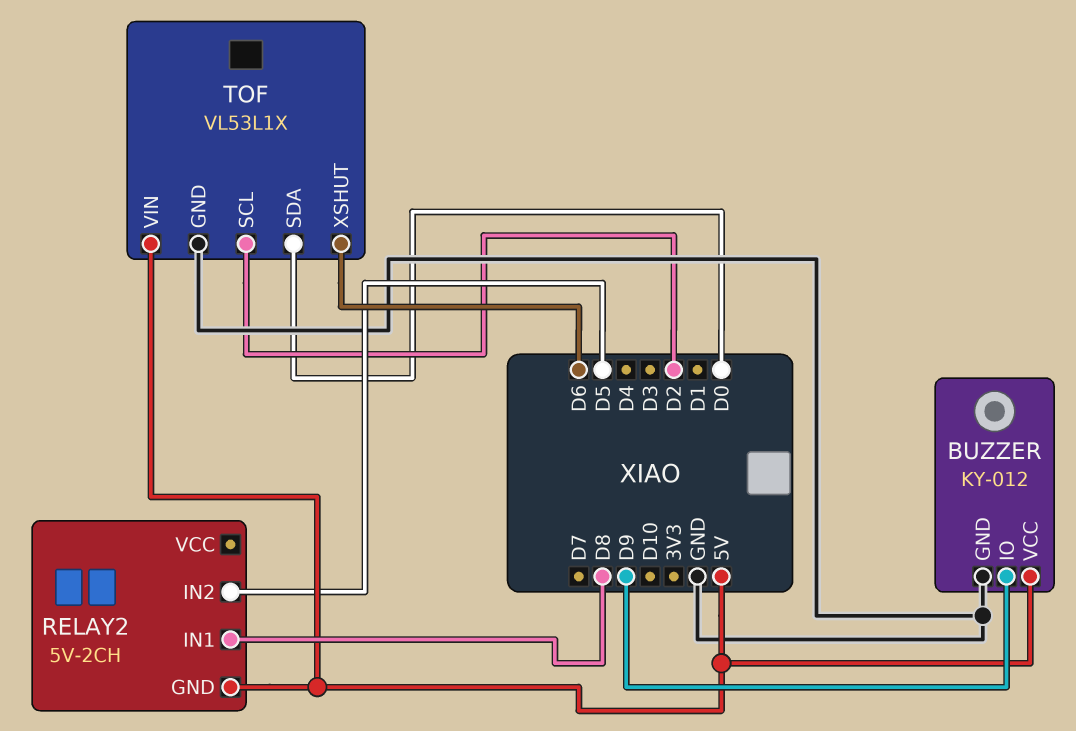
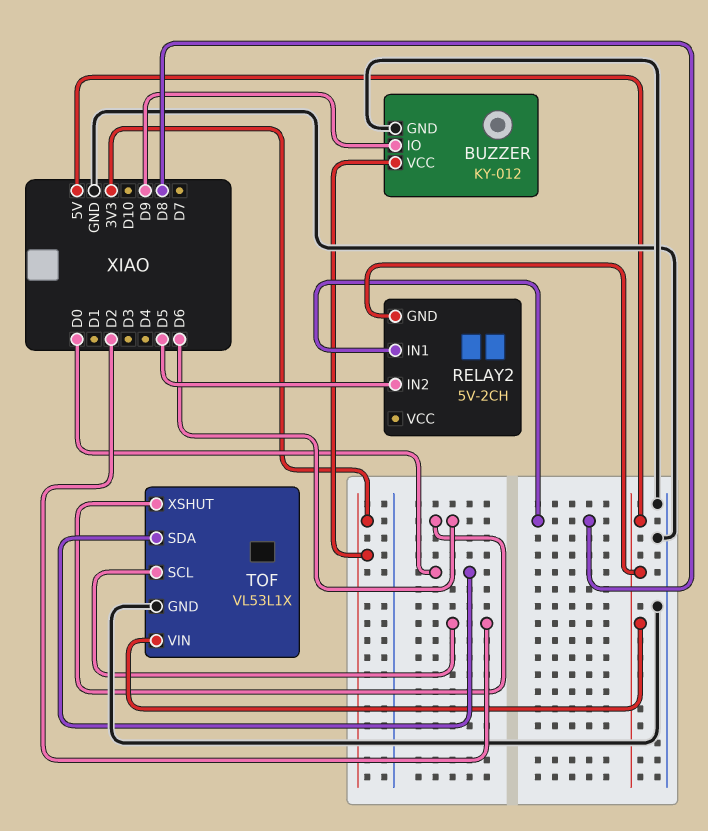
BUZZER pin VCC: 5V -> 3V3

